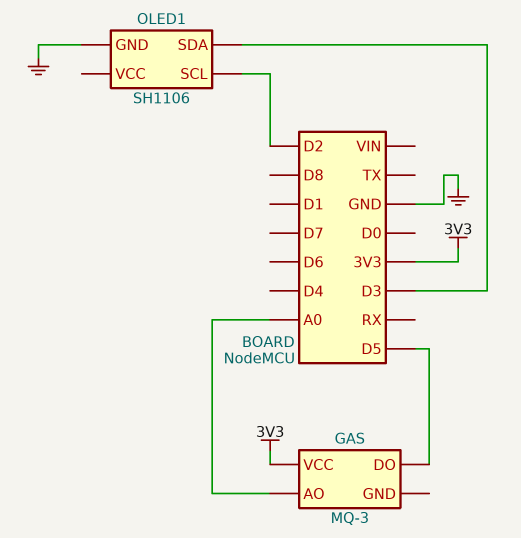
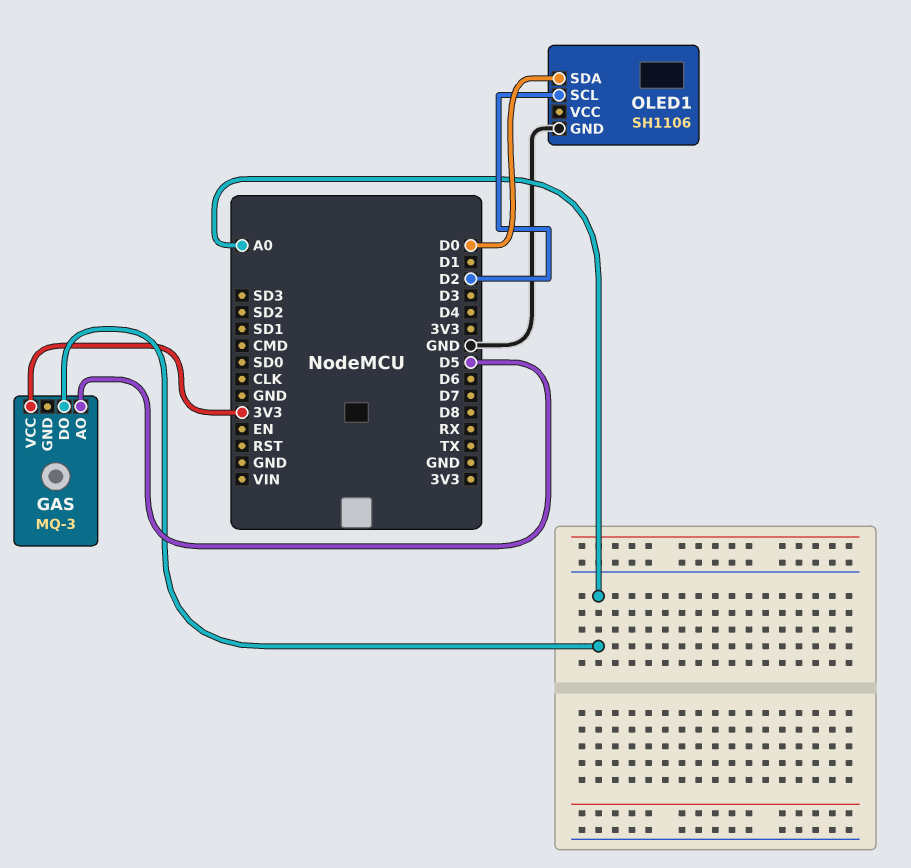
GAS pin AO: A0 -> D5
GAS pin DO: D5 -> A0
OLED1 pin SDA: D3 -> D0

